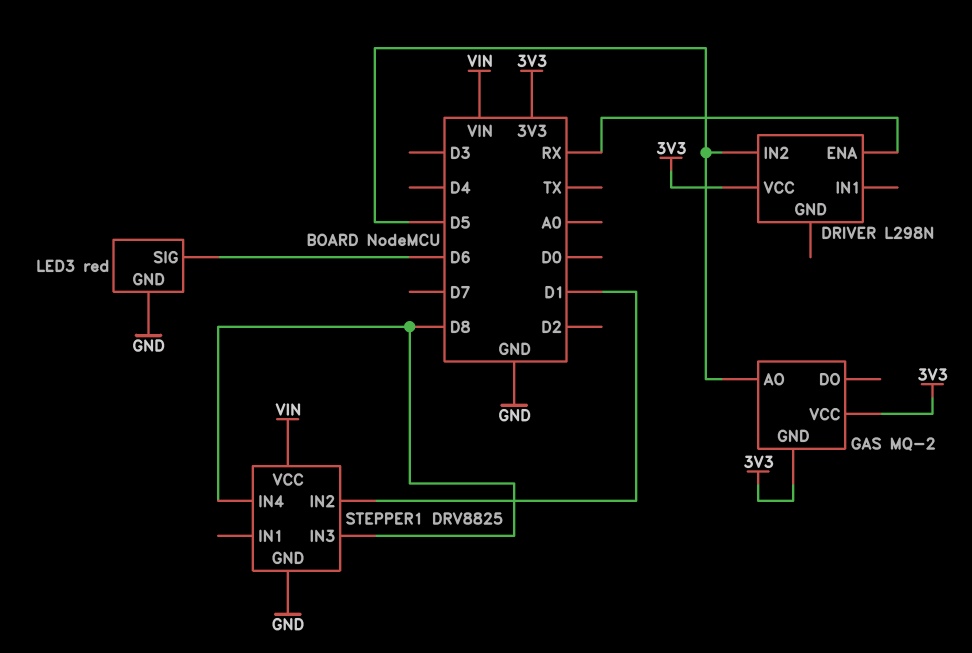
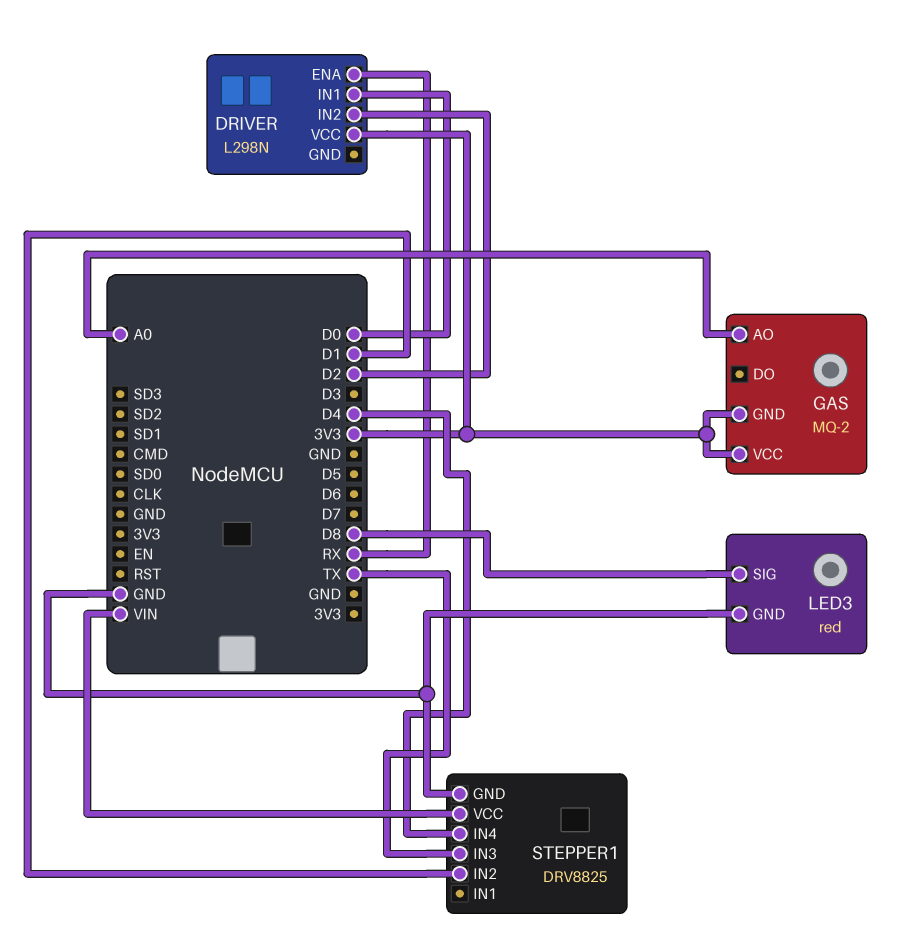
DRIVER pin IN1: none -> D0
DRIVER pin IN2: D5 -> D2
GAS pin AO: D5 -> A0
LED3 pin SIG: D6 -> D8
STEPPER1 pin IN3: D8 -> TX
STEPPER1 pin IN4: D8 -> D4

